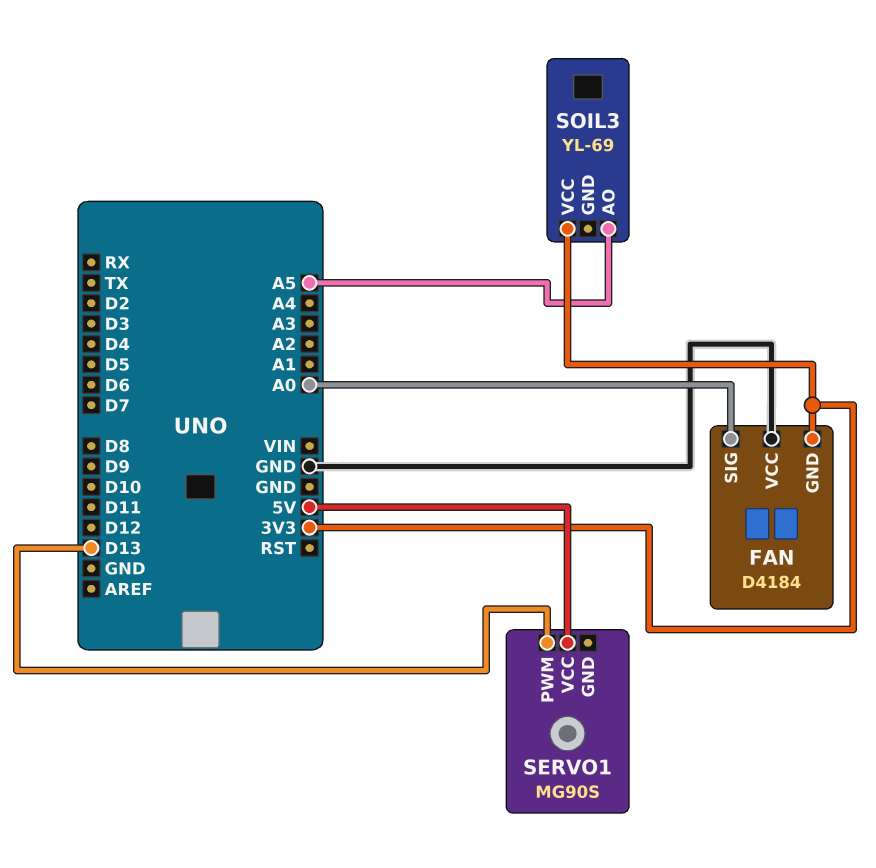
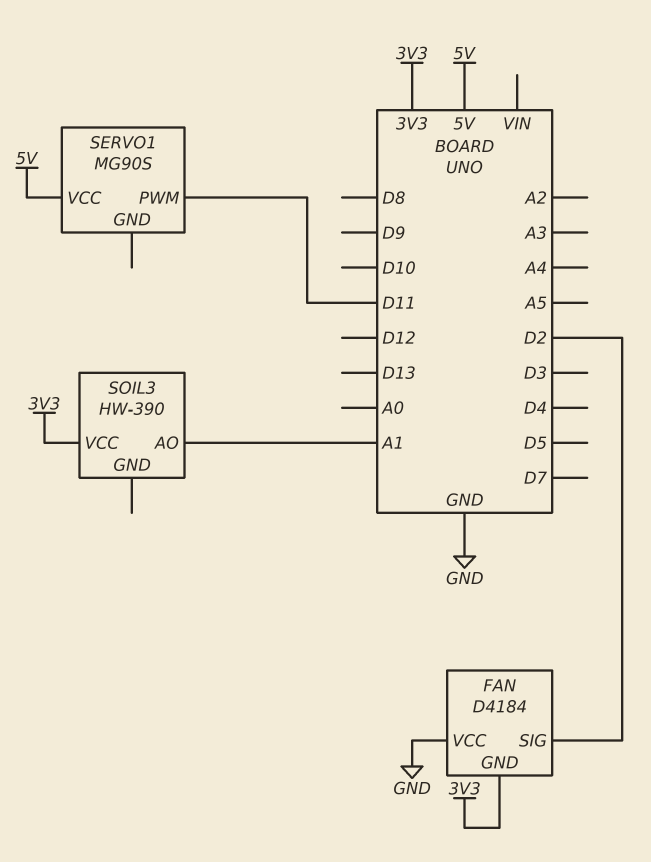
FAN pin SIG: A0 -> D2
SERVO1 pin PWM: D13 -> D11
SOIL3: YL-69 -> HW-390
SOIL3 pin AO: A5 -> A1

